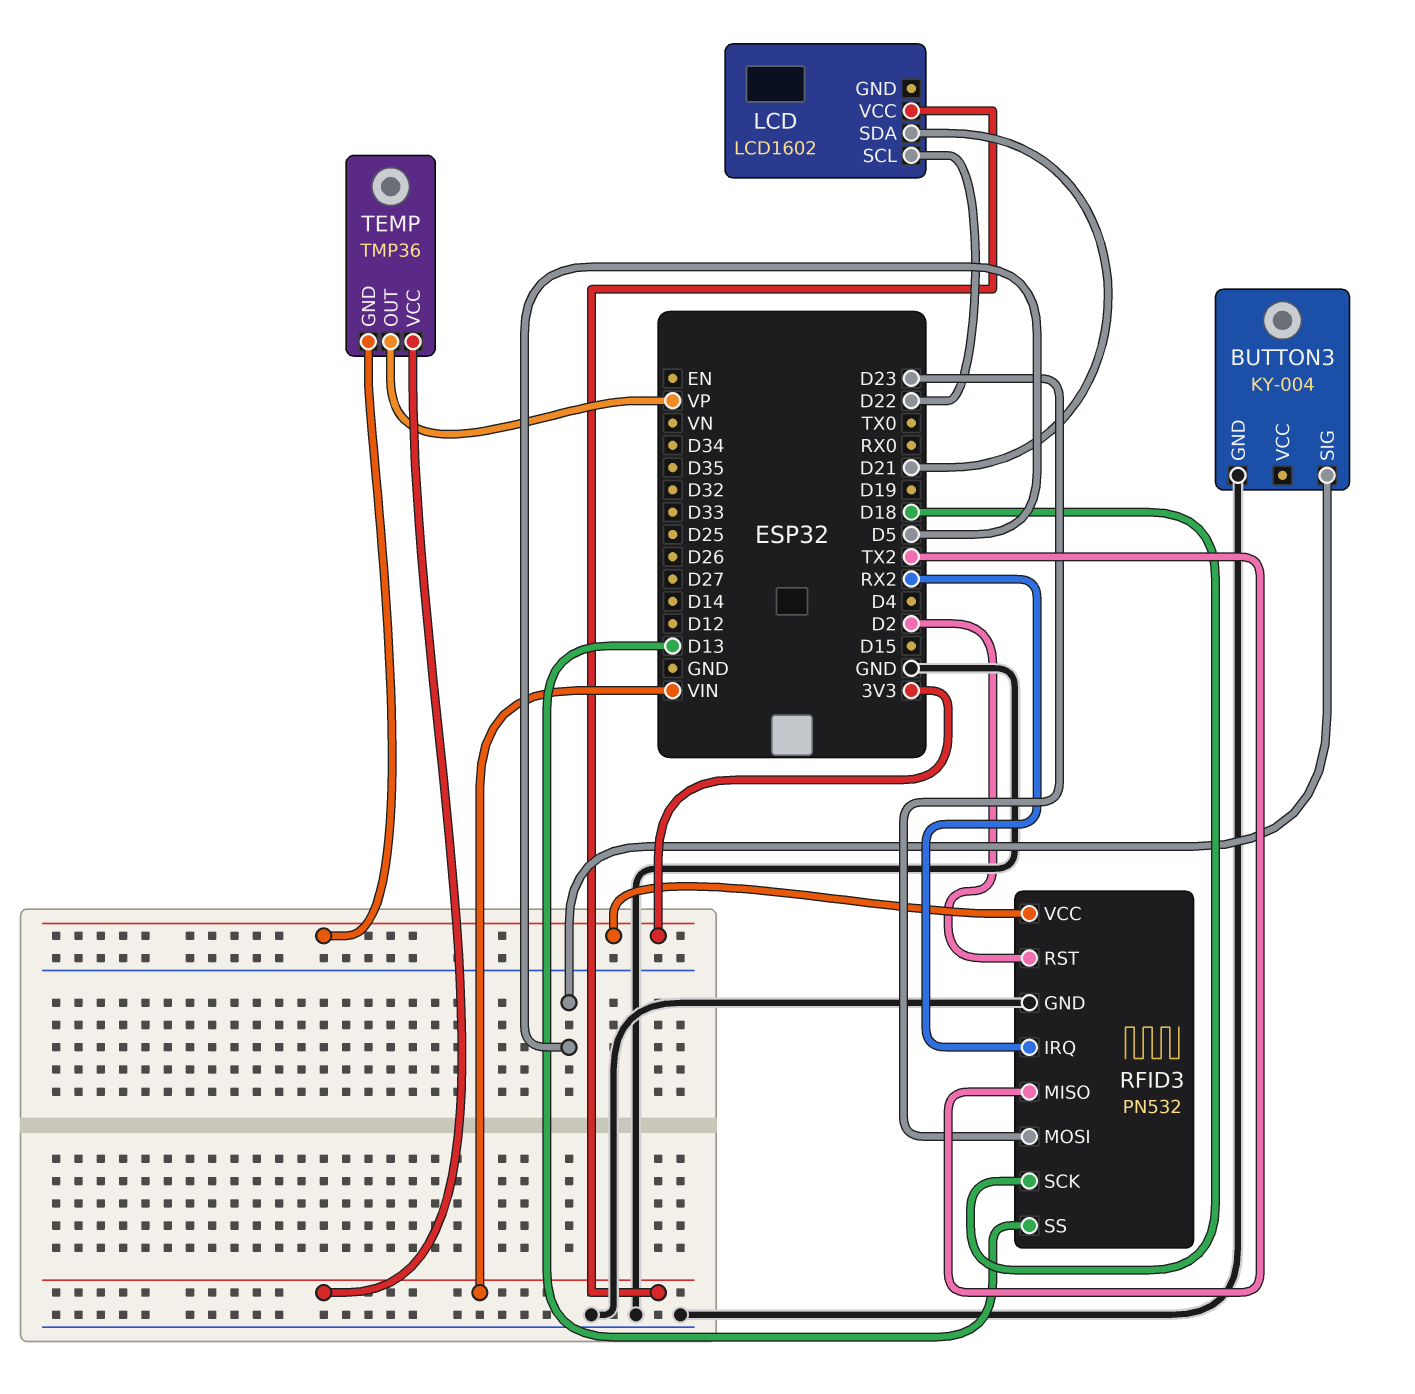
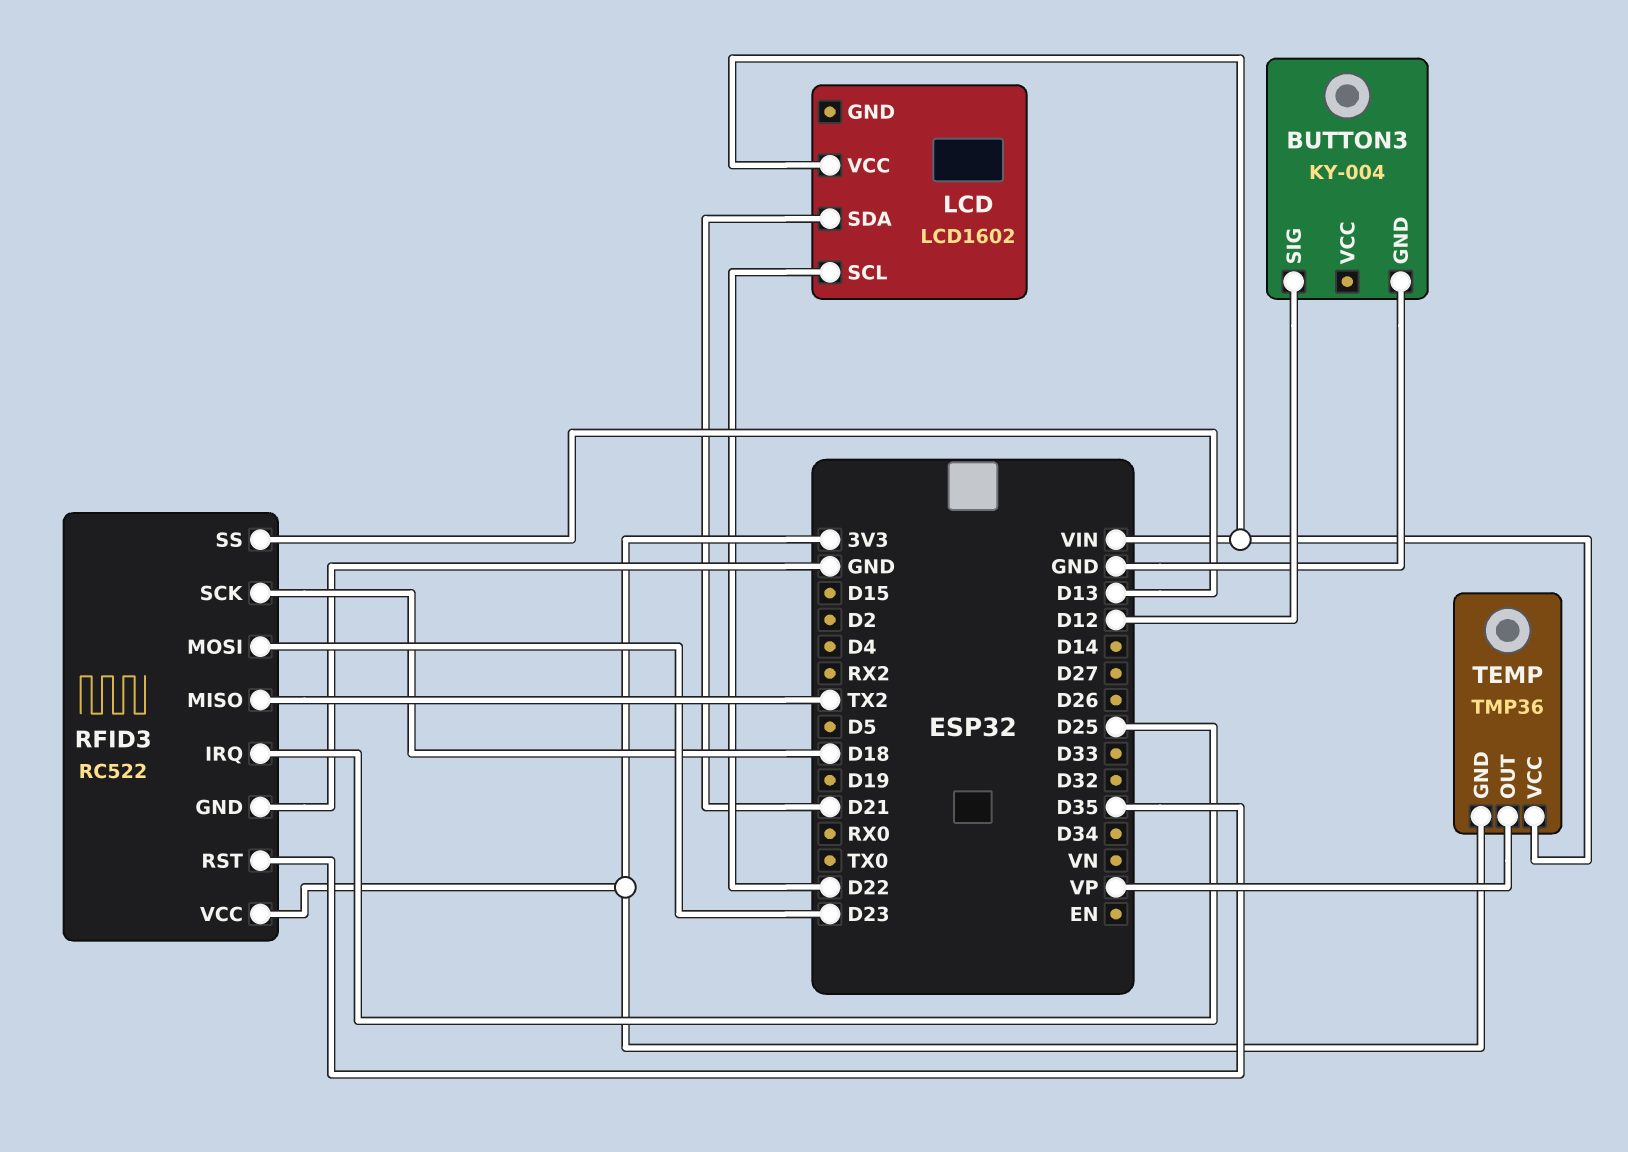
BUTTON3 pin SIG: D5 -> D12
RFID3: PN532 -> RC522
RFID3 pin IRQ: RX2 -> D25
RFID3 pin RST: D2 -> D35

